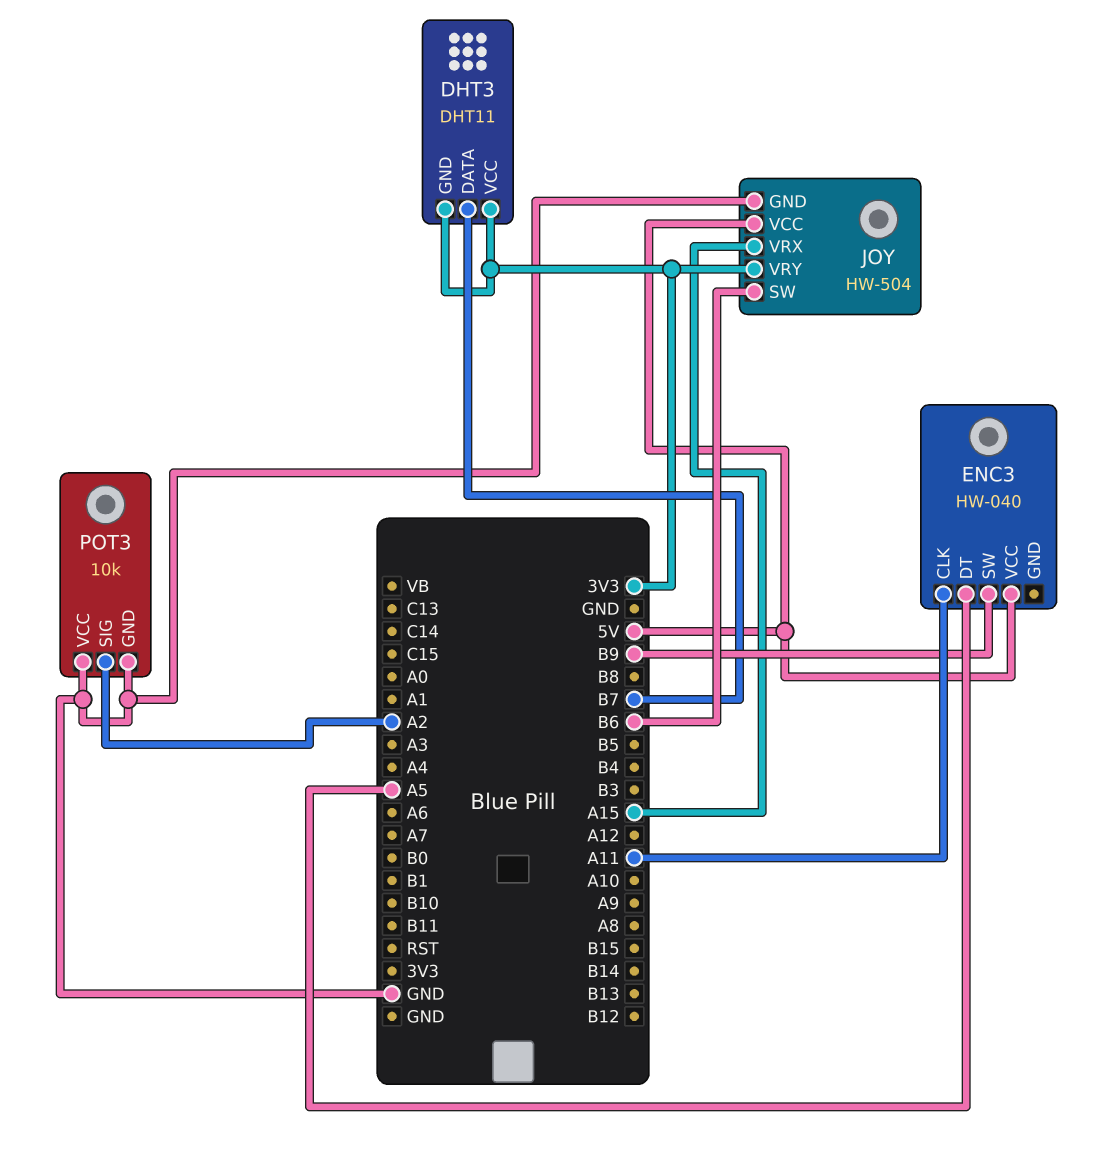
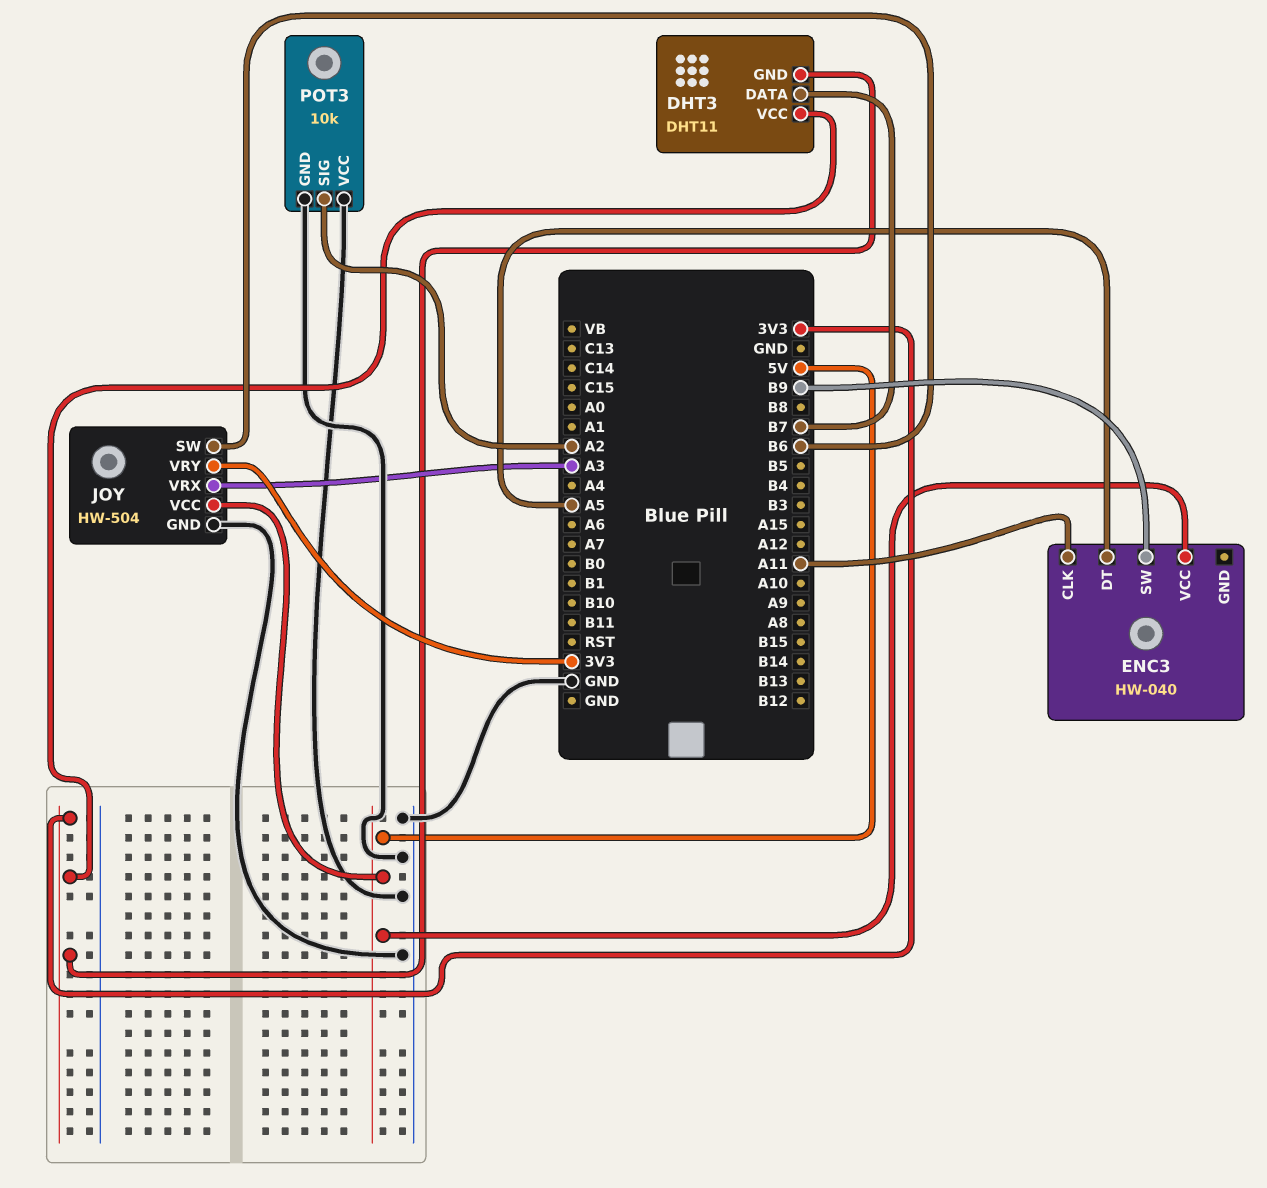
JOY pin VRX: A15 -> A3

